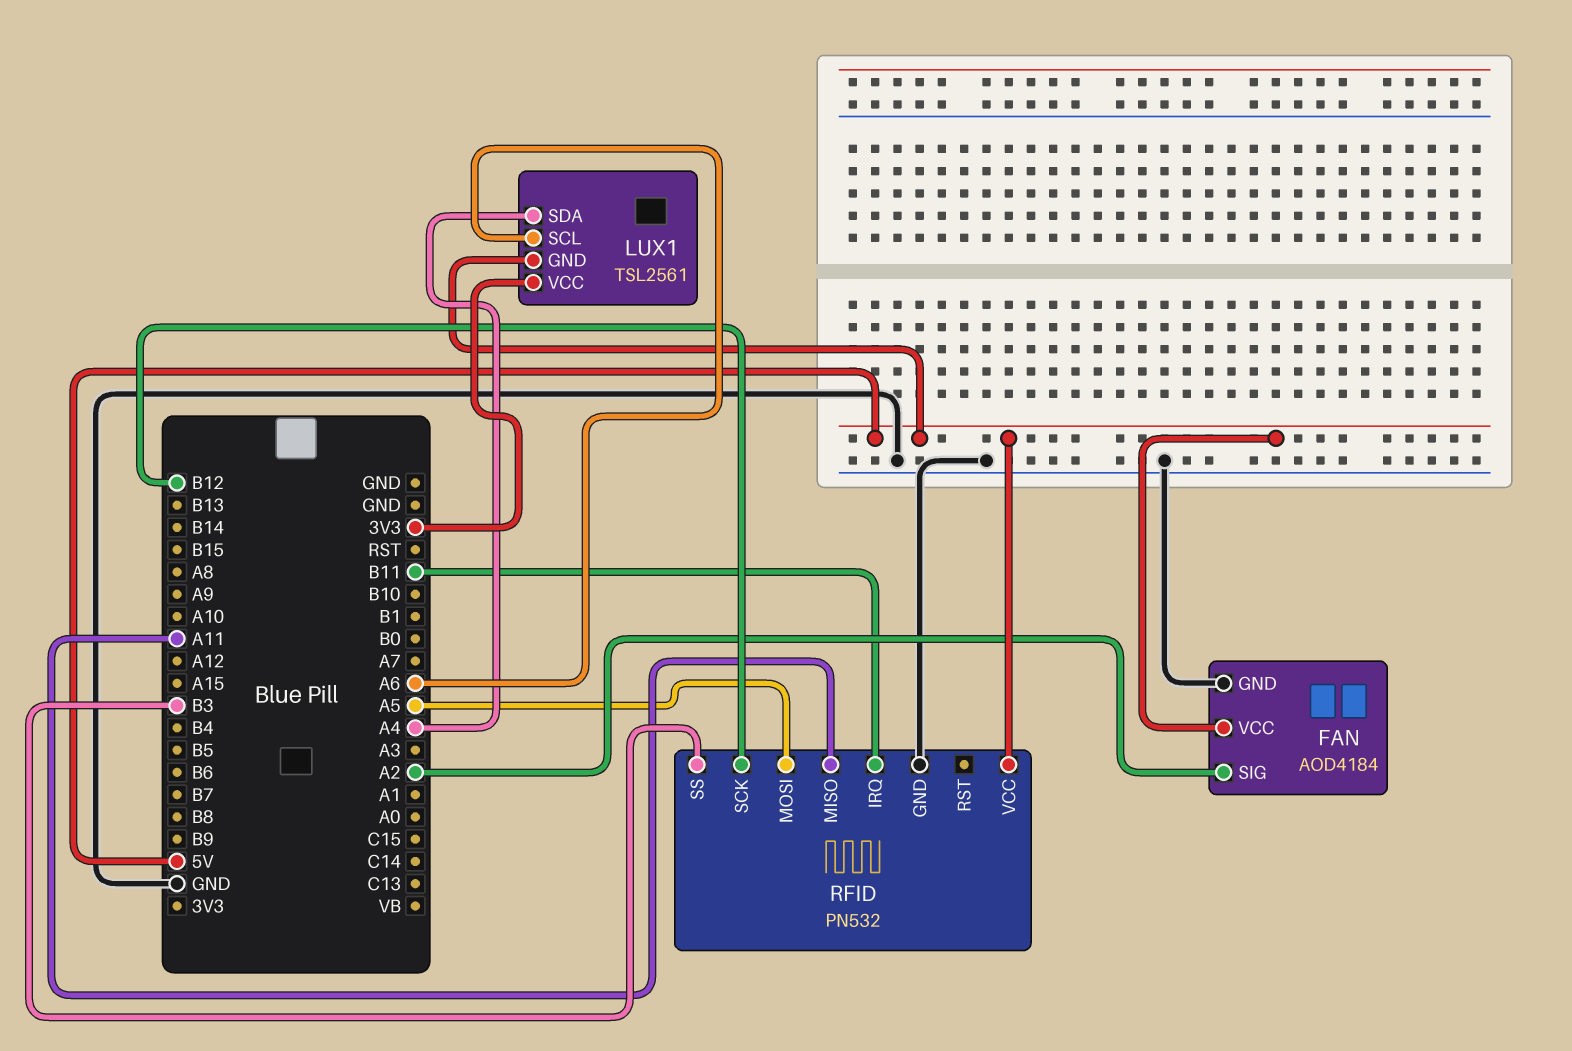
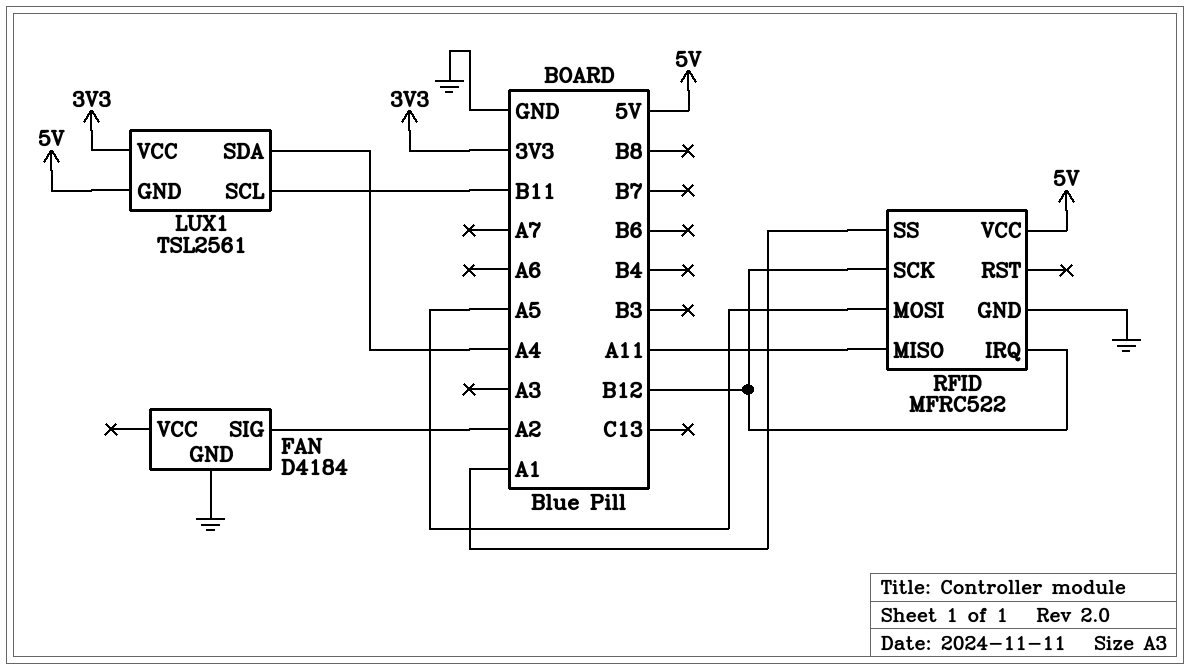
FAN: AOD4184 -> D4184
FAN pin VCC: 5V -> none
LUX1 pin SCL: A6 -> B11
RFID: PN532 -> MFRC522
RFID pin IRQ: B11 -> B12
RFID pin SS: B3 -> A1

